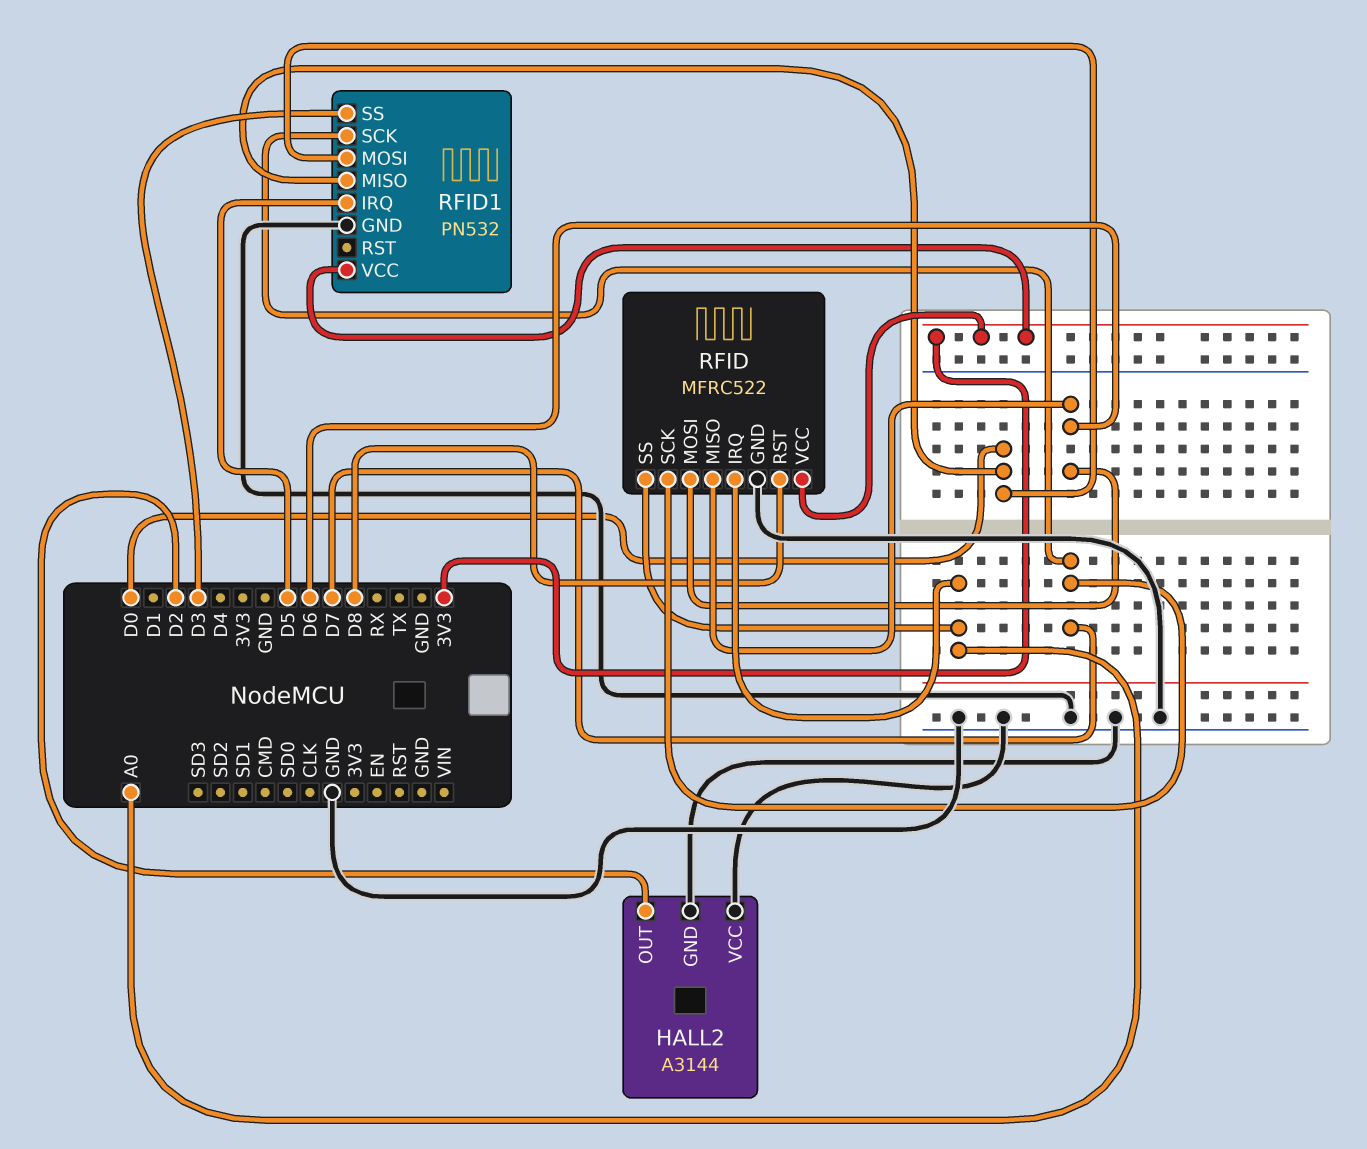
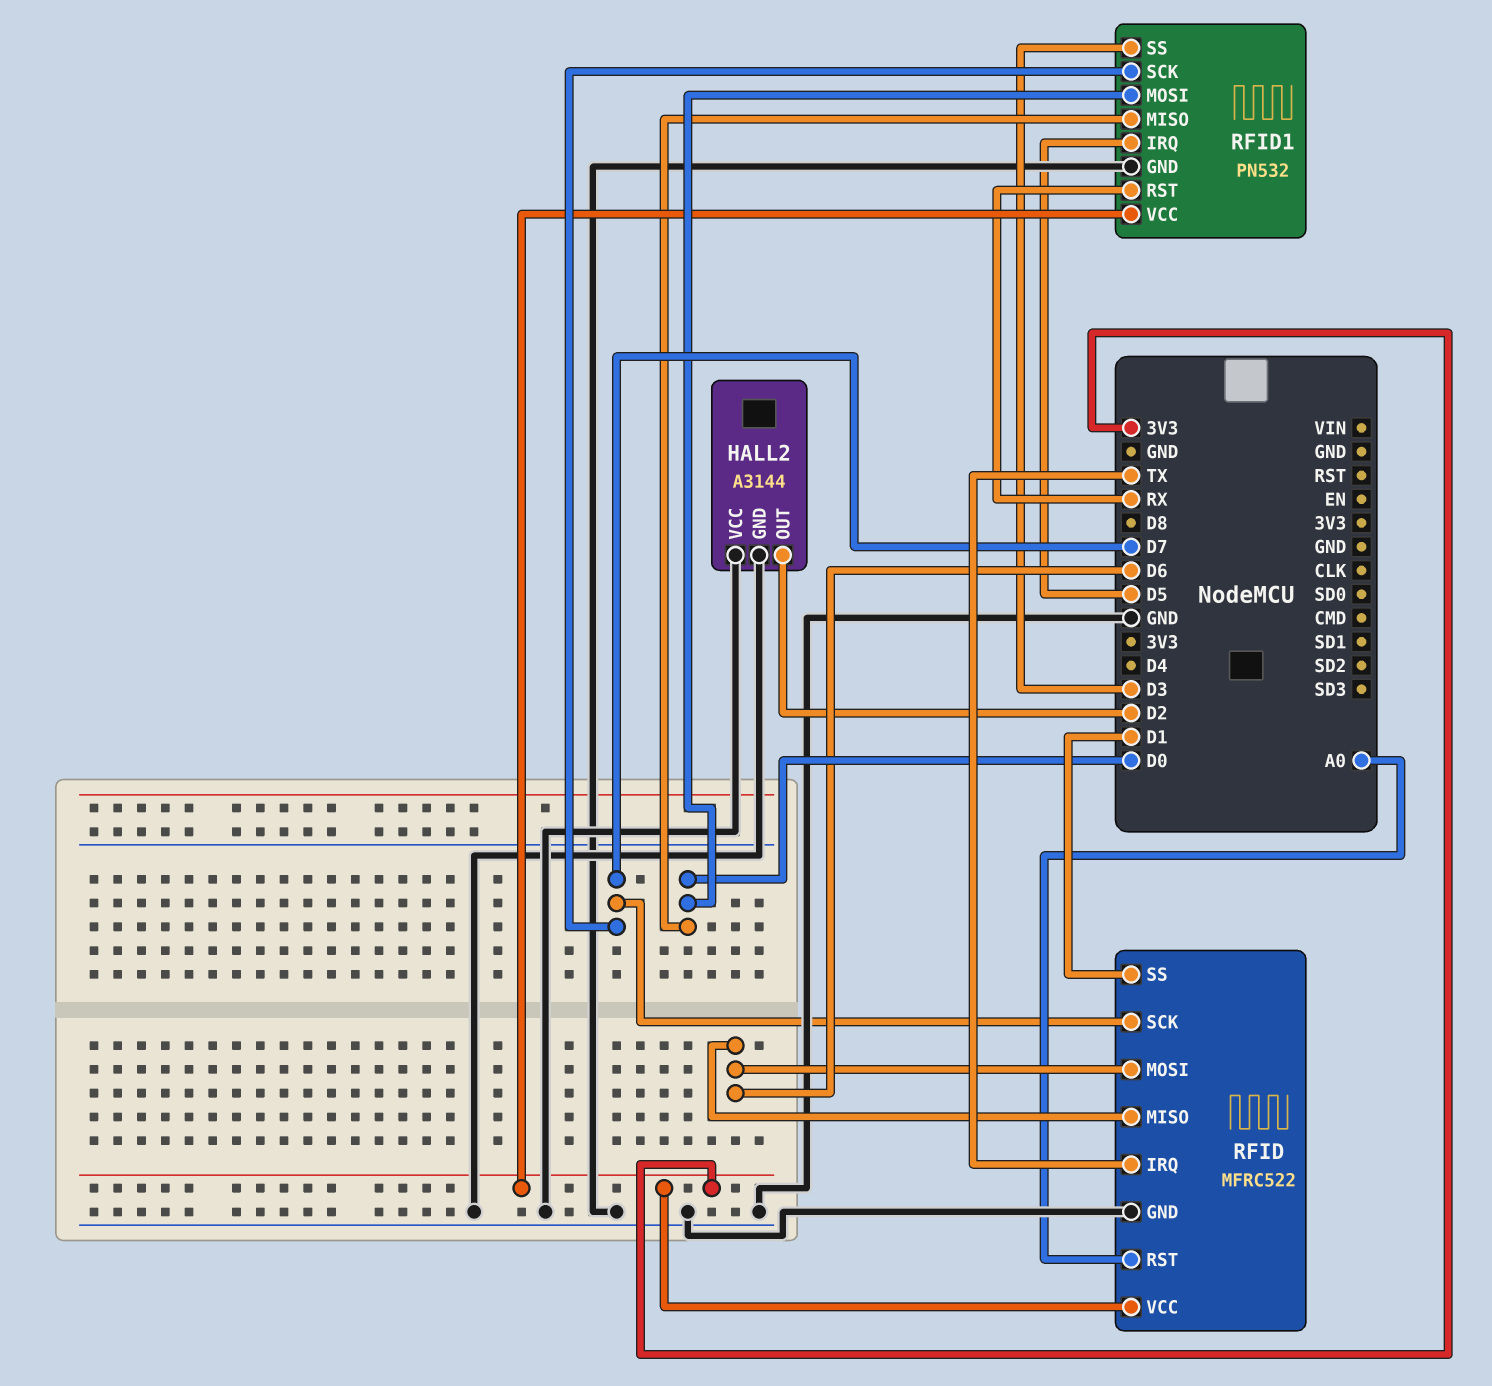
RFID pin IRQ: A0 -> TX
RFID pin RST: D8 -> A0
RFID pin SS: A0 -> D1
RFID1 pin RST: none -> RX

